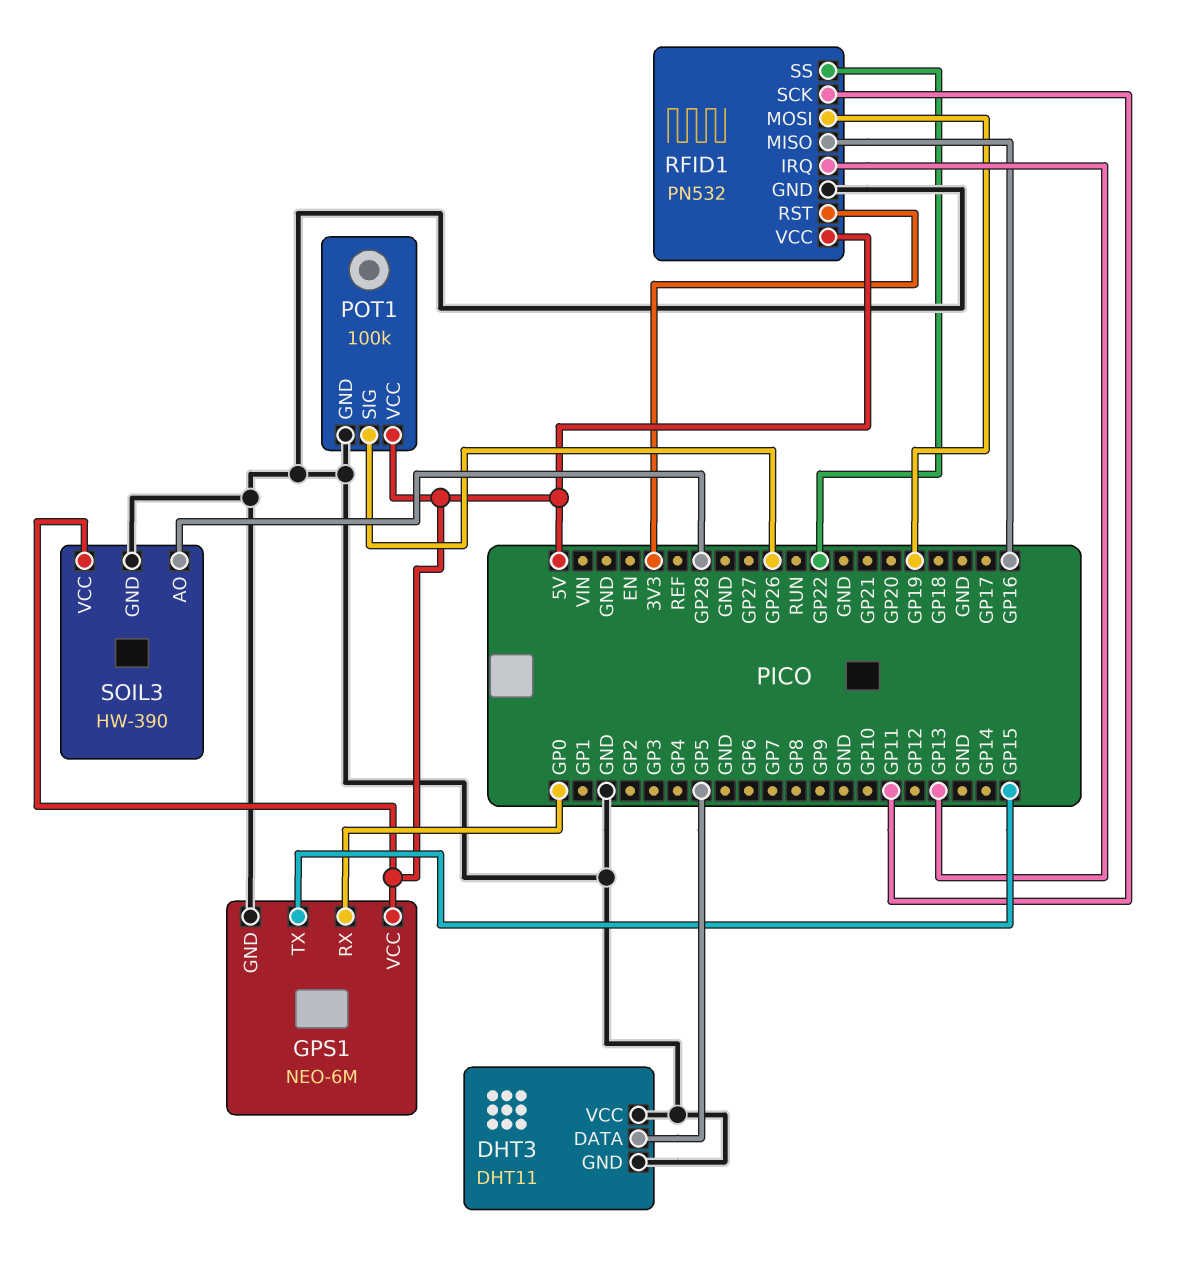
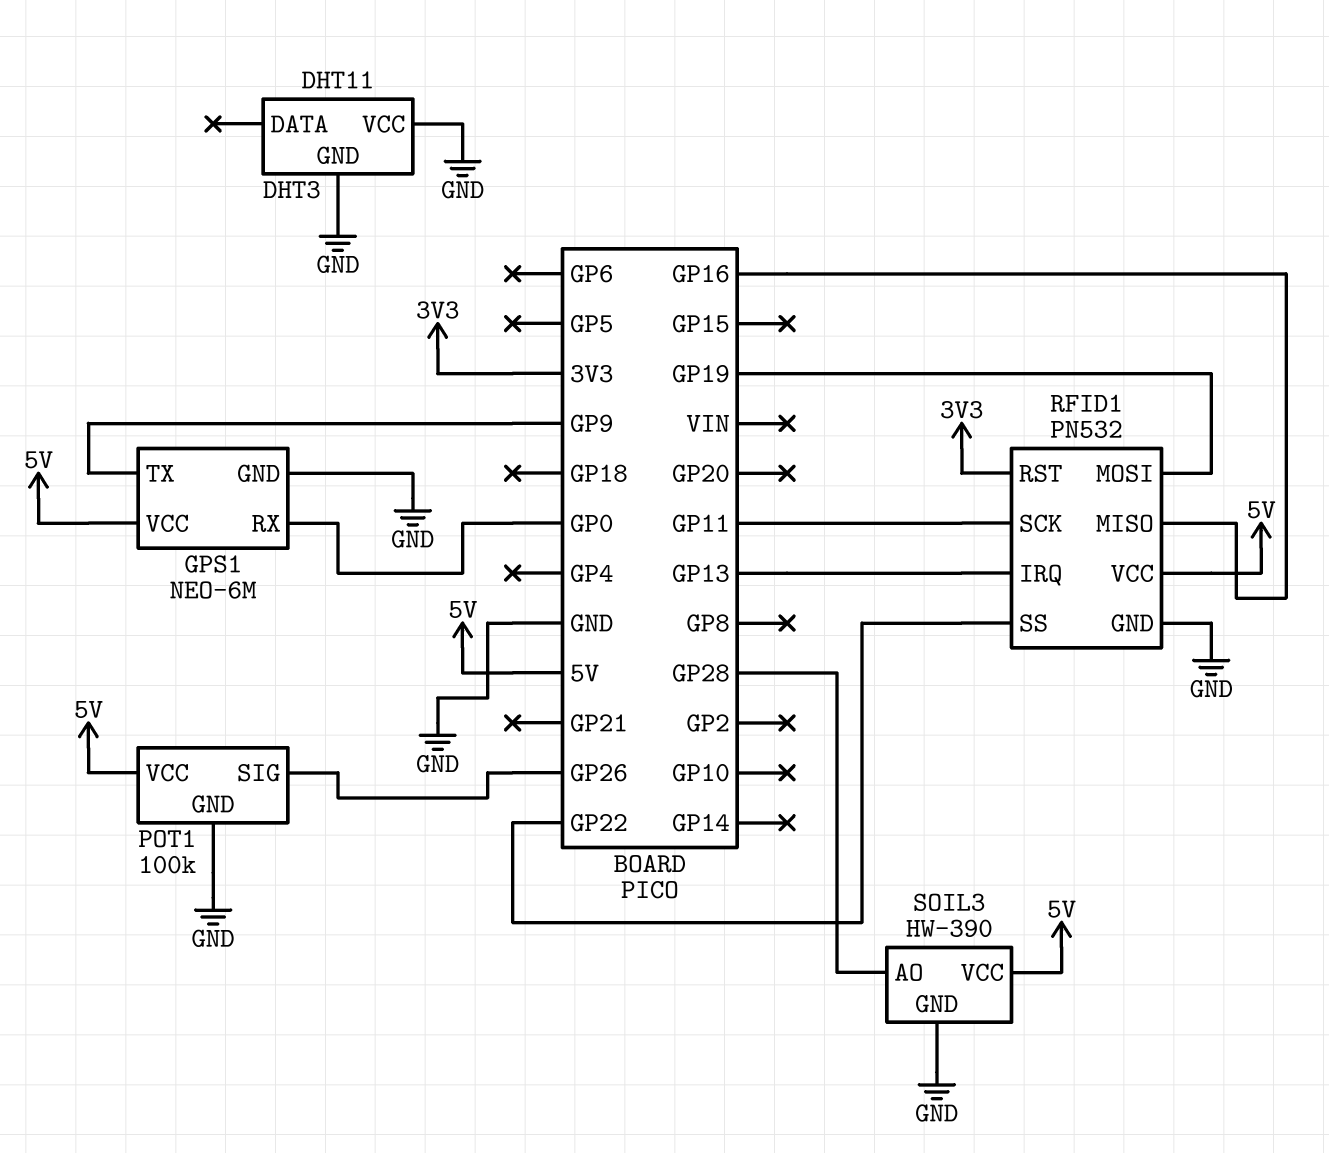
DHT3 pin DATA: GP5 -> none
GPS1 pin TX: GP15 -> GP9

